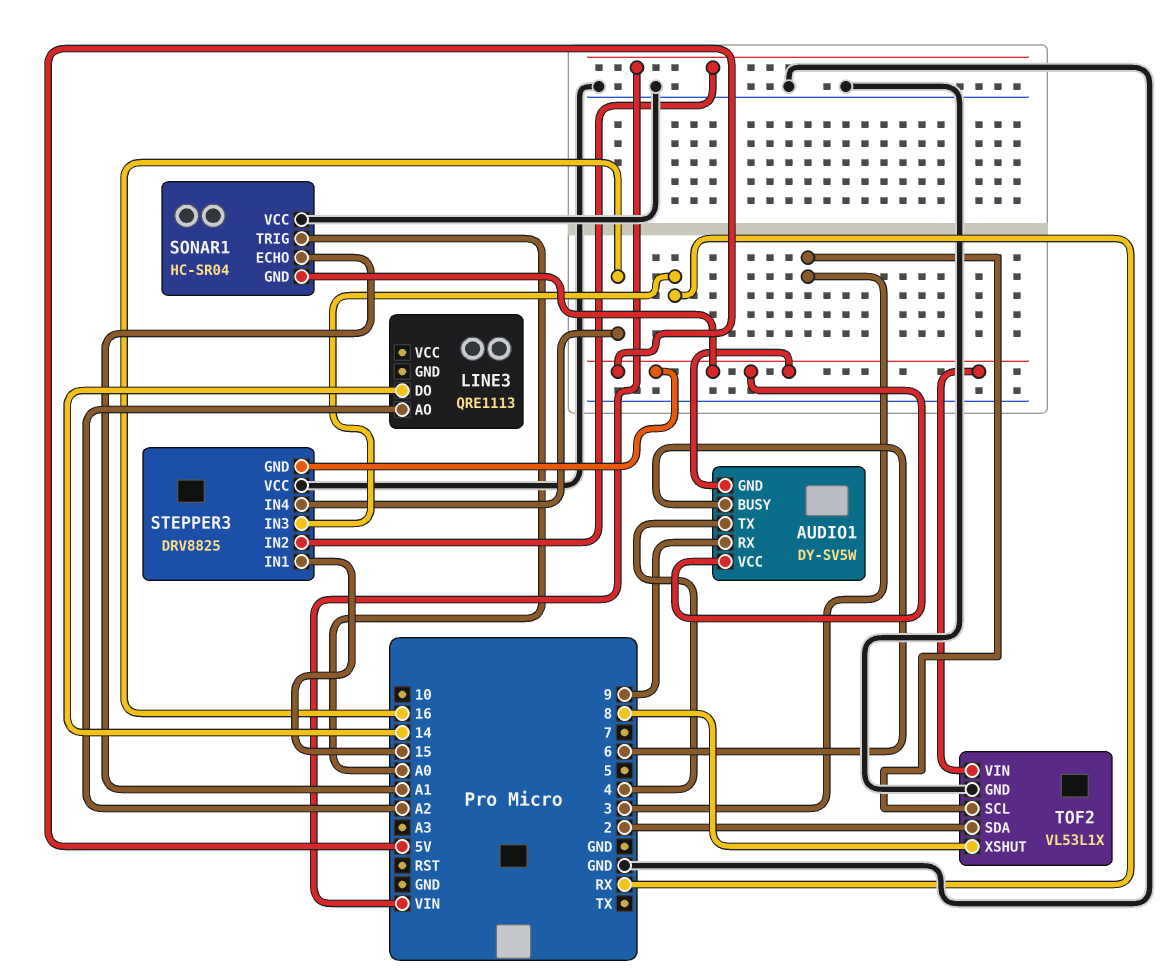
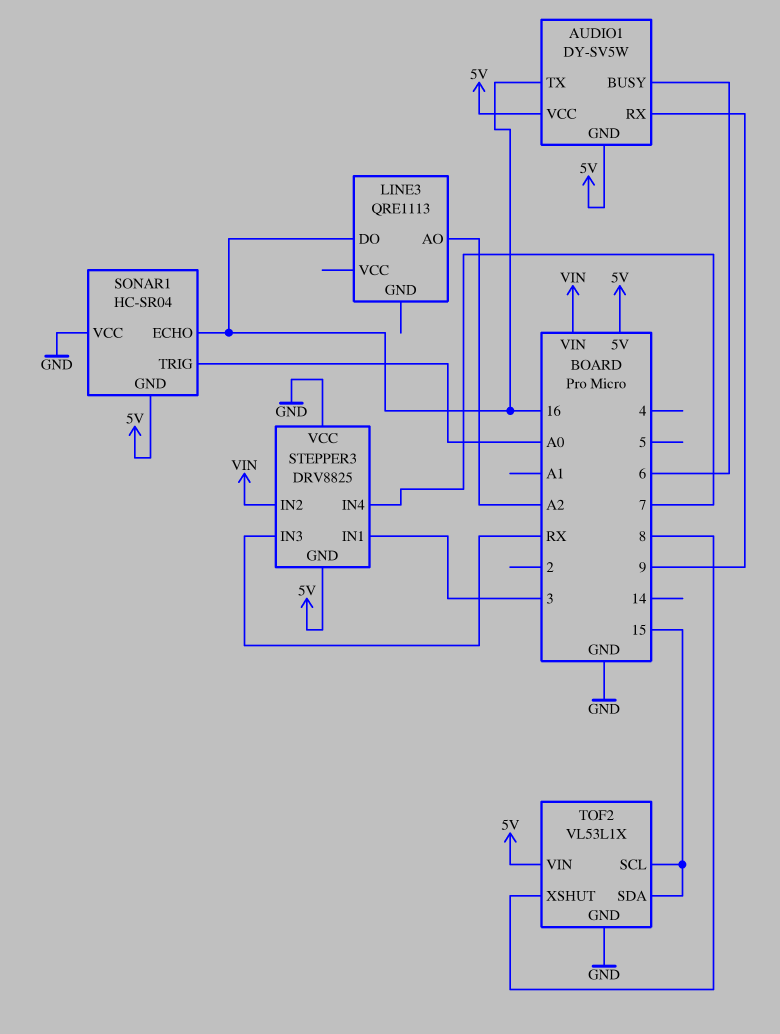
AUDIO1 pin TX: 4 -> 16
LINE3 pin DO: 14 -> 16
SONAR1 pin ECHO: A1 -> 16
STEPPER3 pin IN1: 15 -> 3
STEPPER3 pin IN4: 16 -> 7
TOF2 pin SCL: 3 -> 15
TOF2 pin SDA: 2 -> 15

